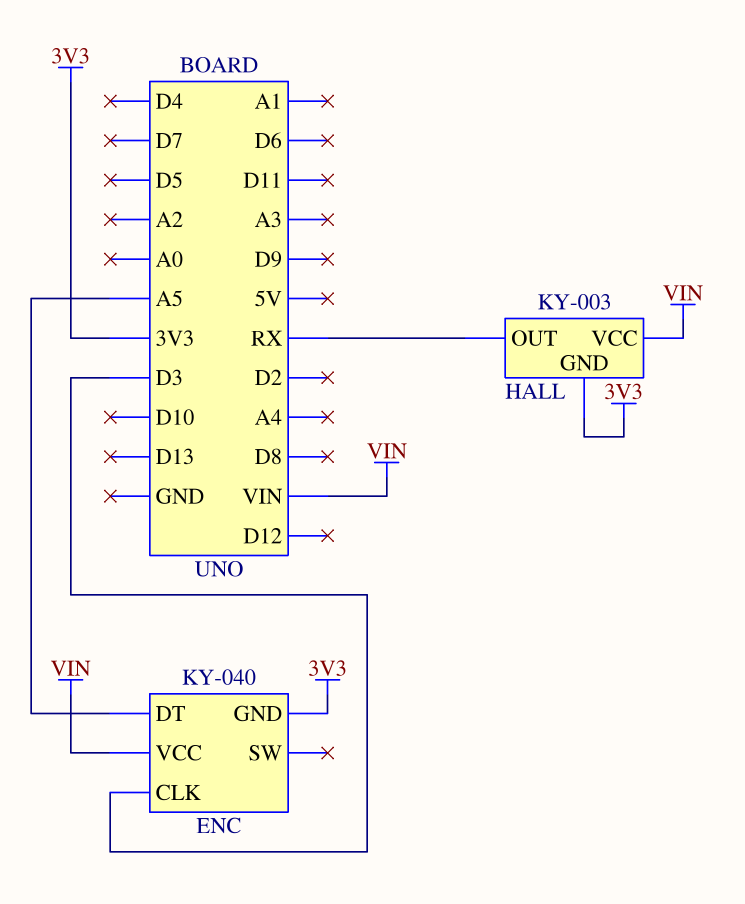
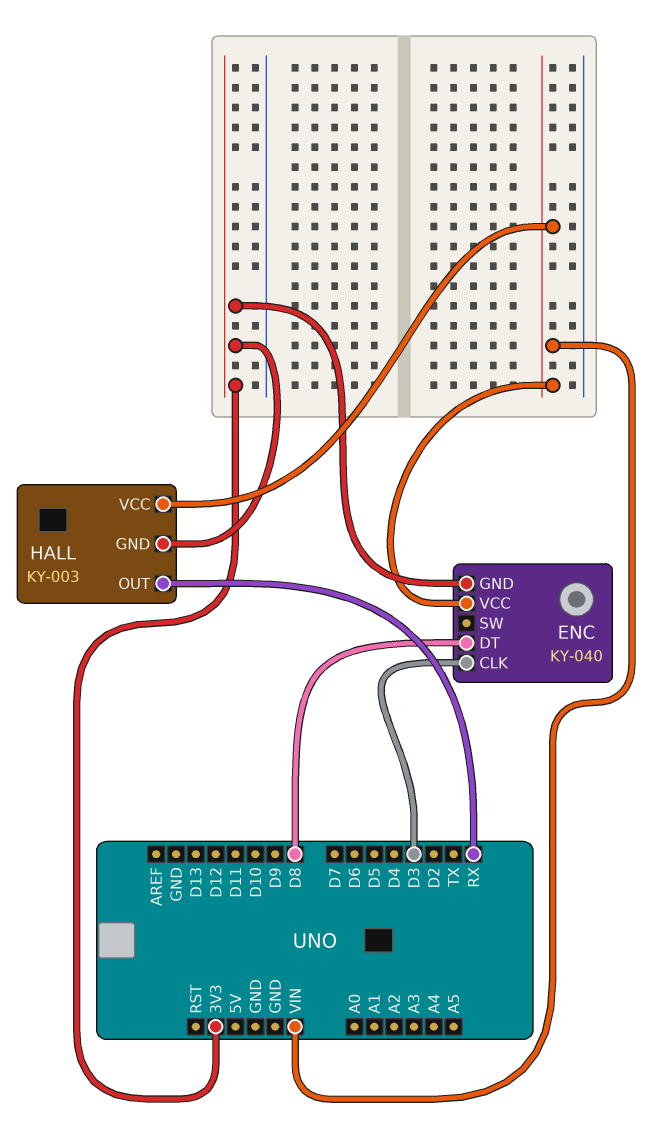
ENC pin DT: A5 -> D8

